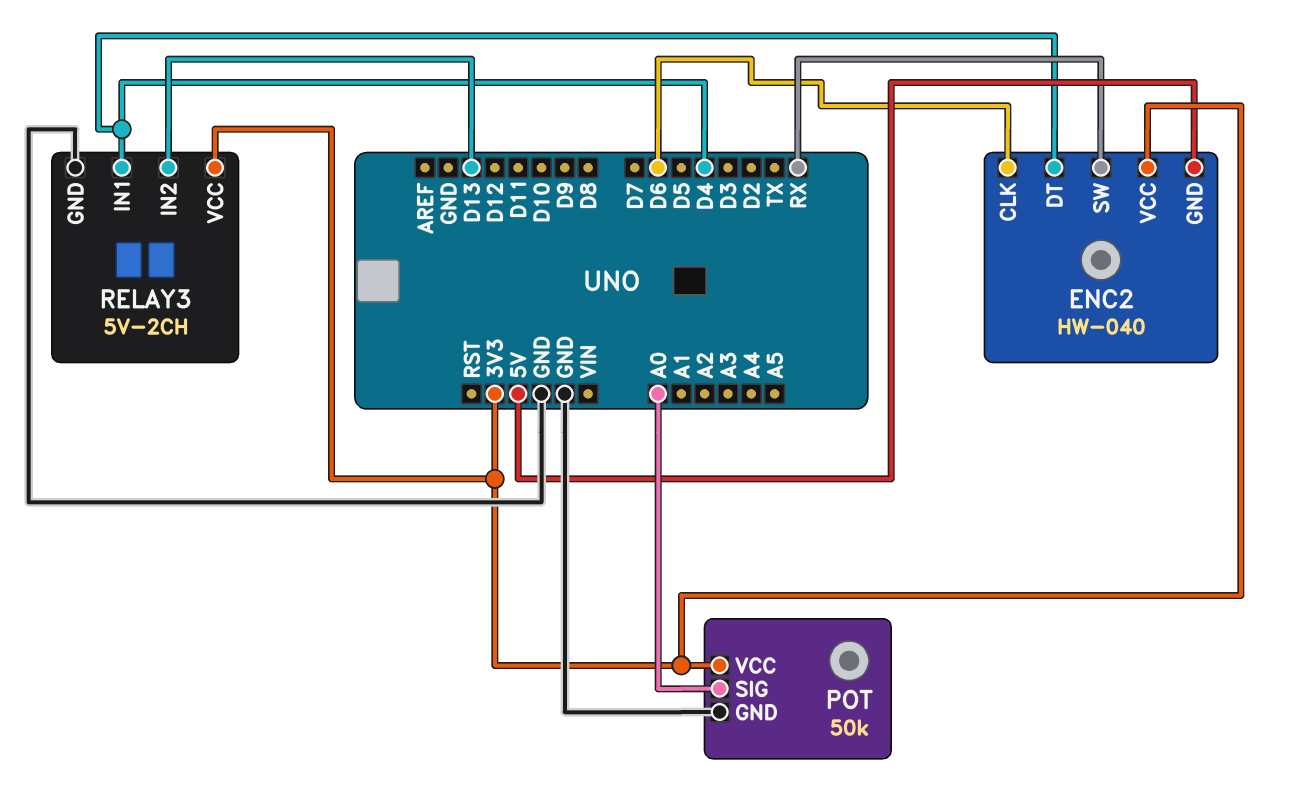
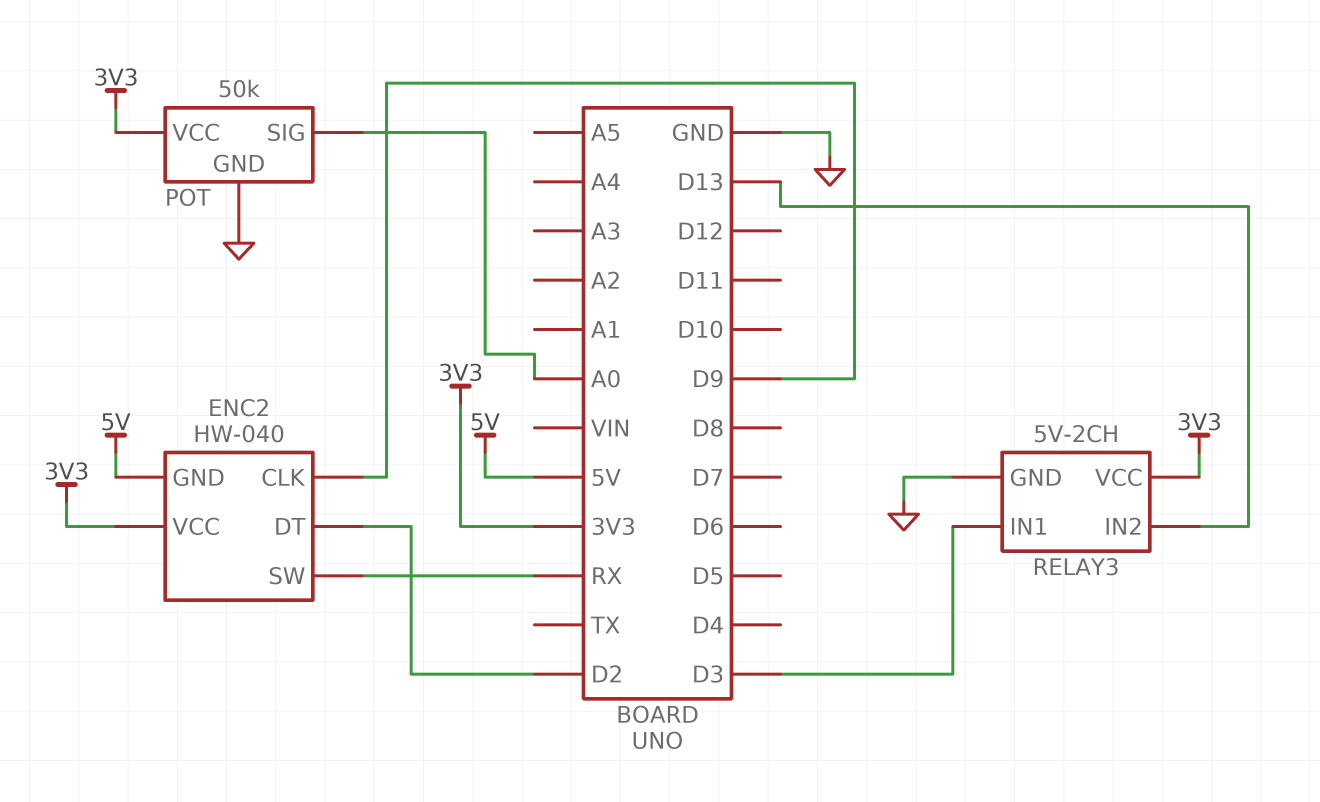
ENC2 pin CLK: D6 -> D9
ENC2 pin DT: D4 -> D2
RELAY3 pin IN1: D4 -> D3

